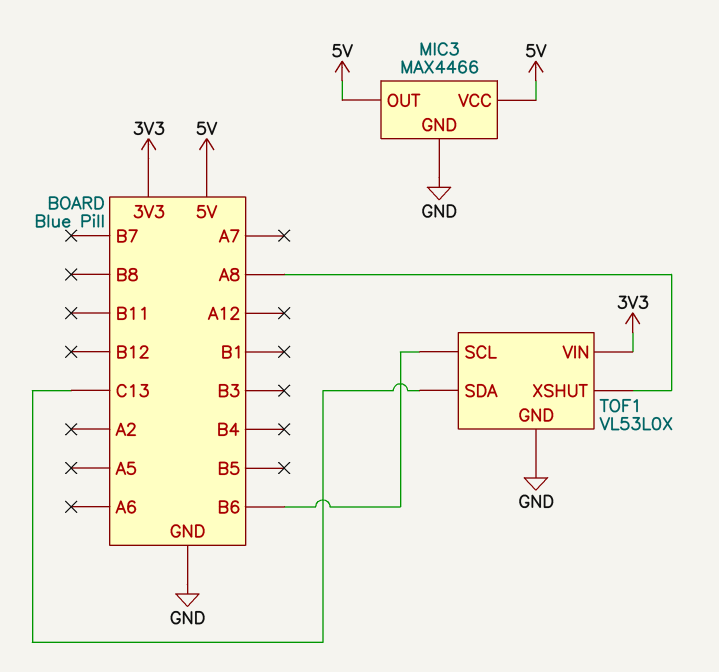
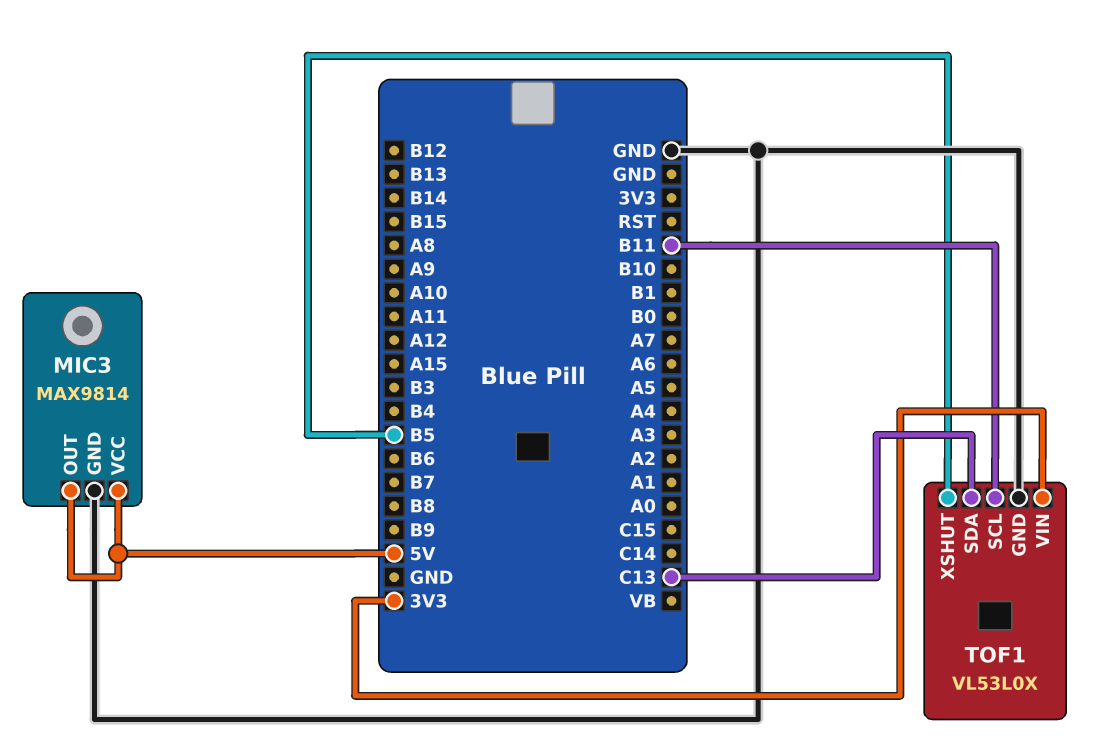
MIC3: MAX4466 -> MAX9814
TOF1 pin SCL: B6 -> B11
TOF1 pin XSHUT: A8 -> B5

